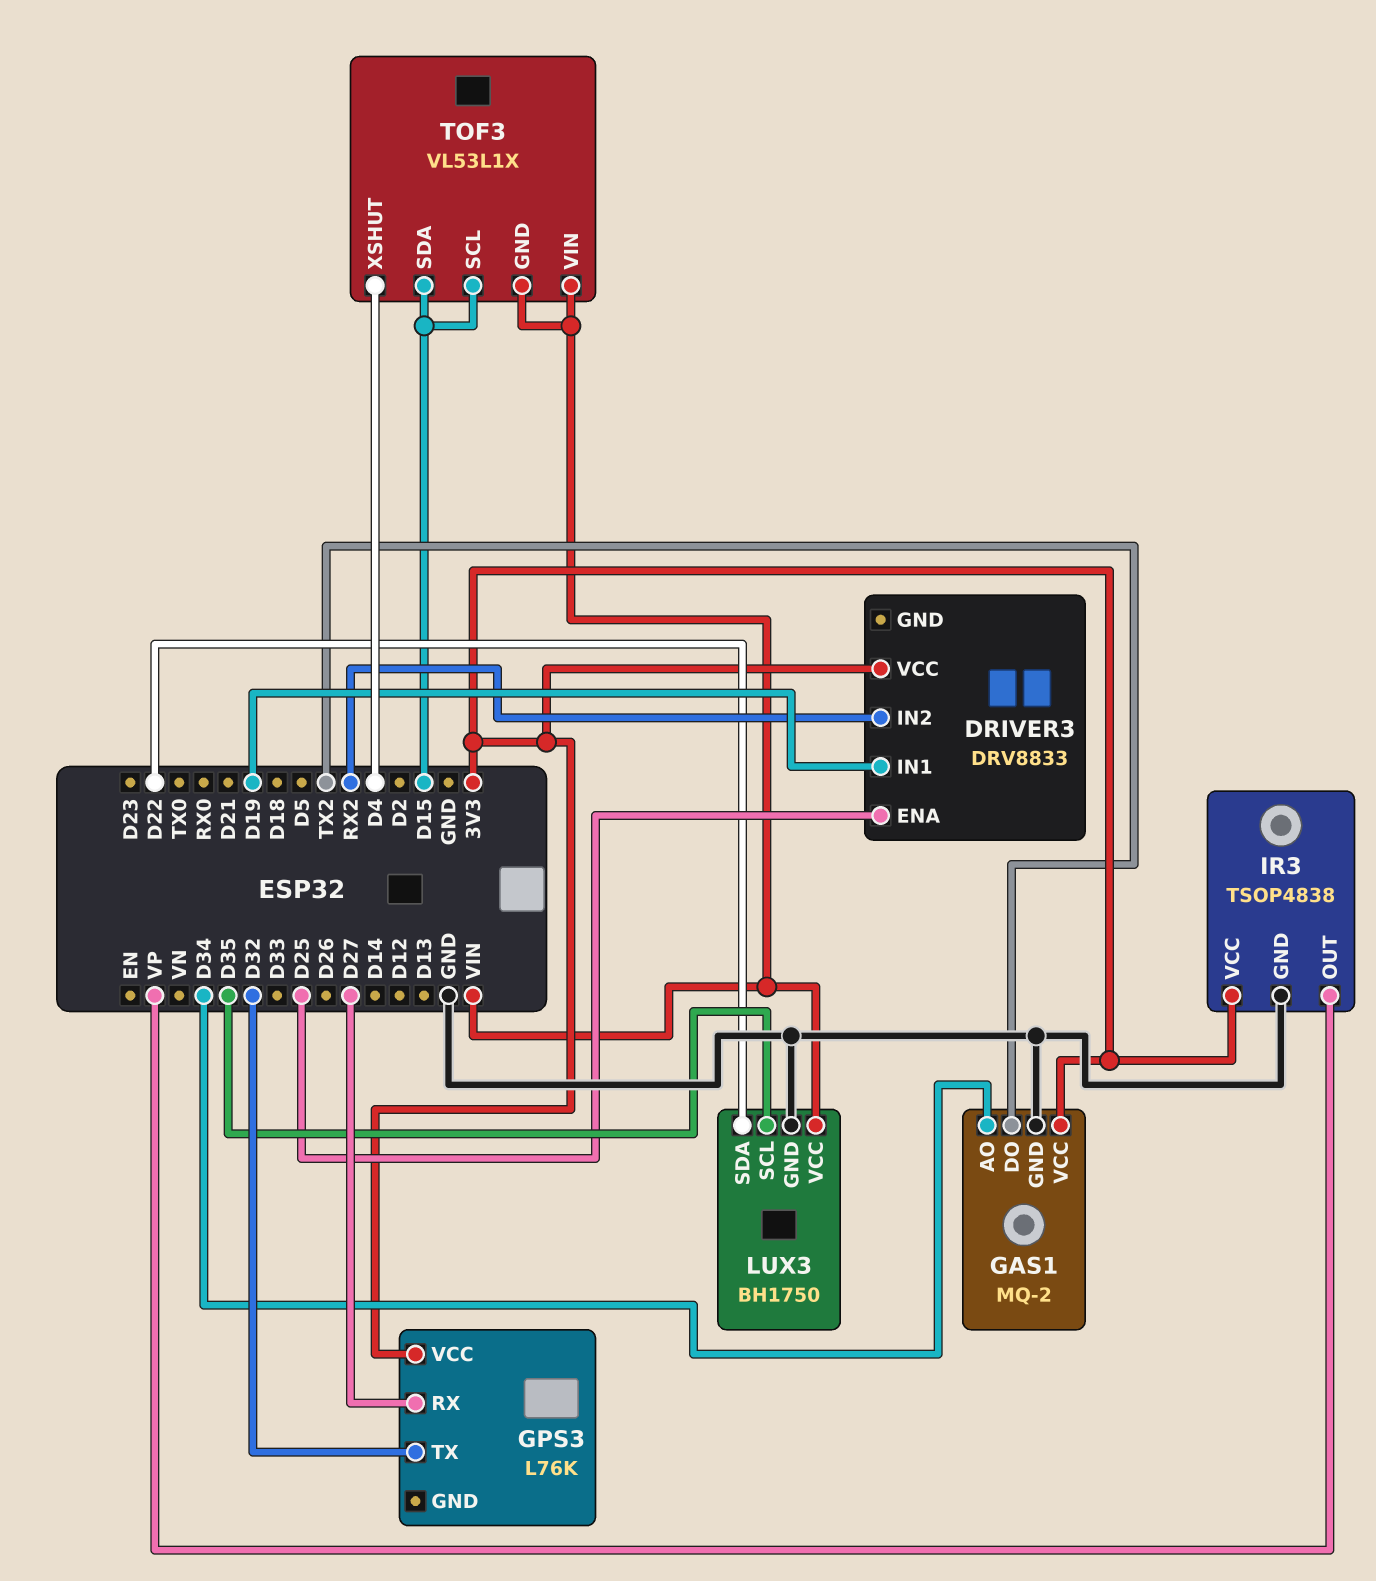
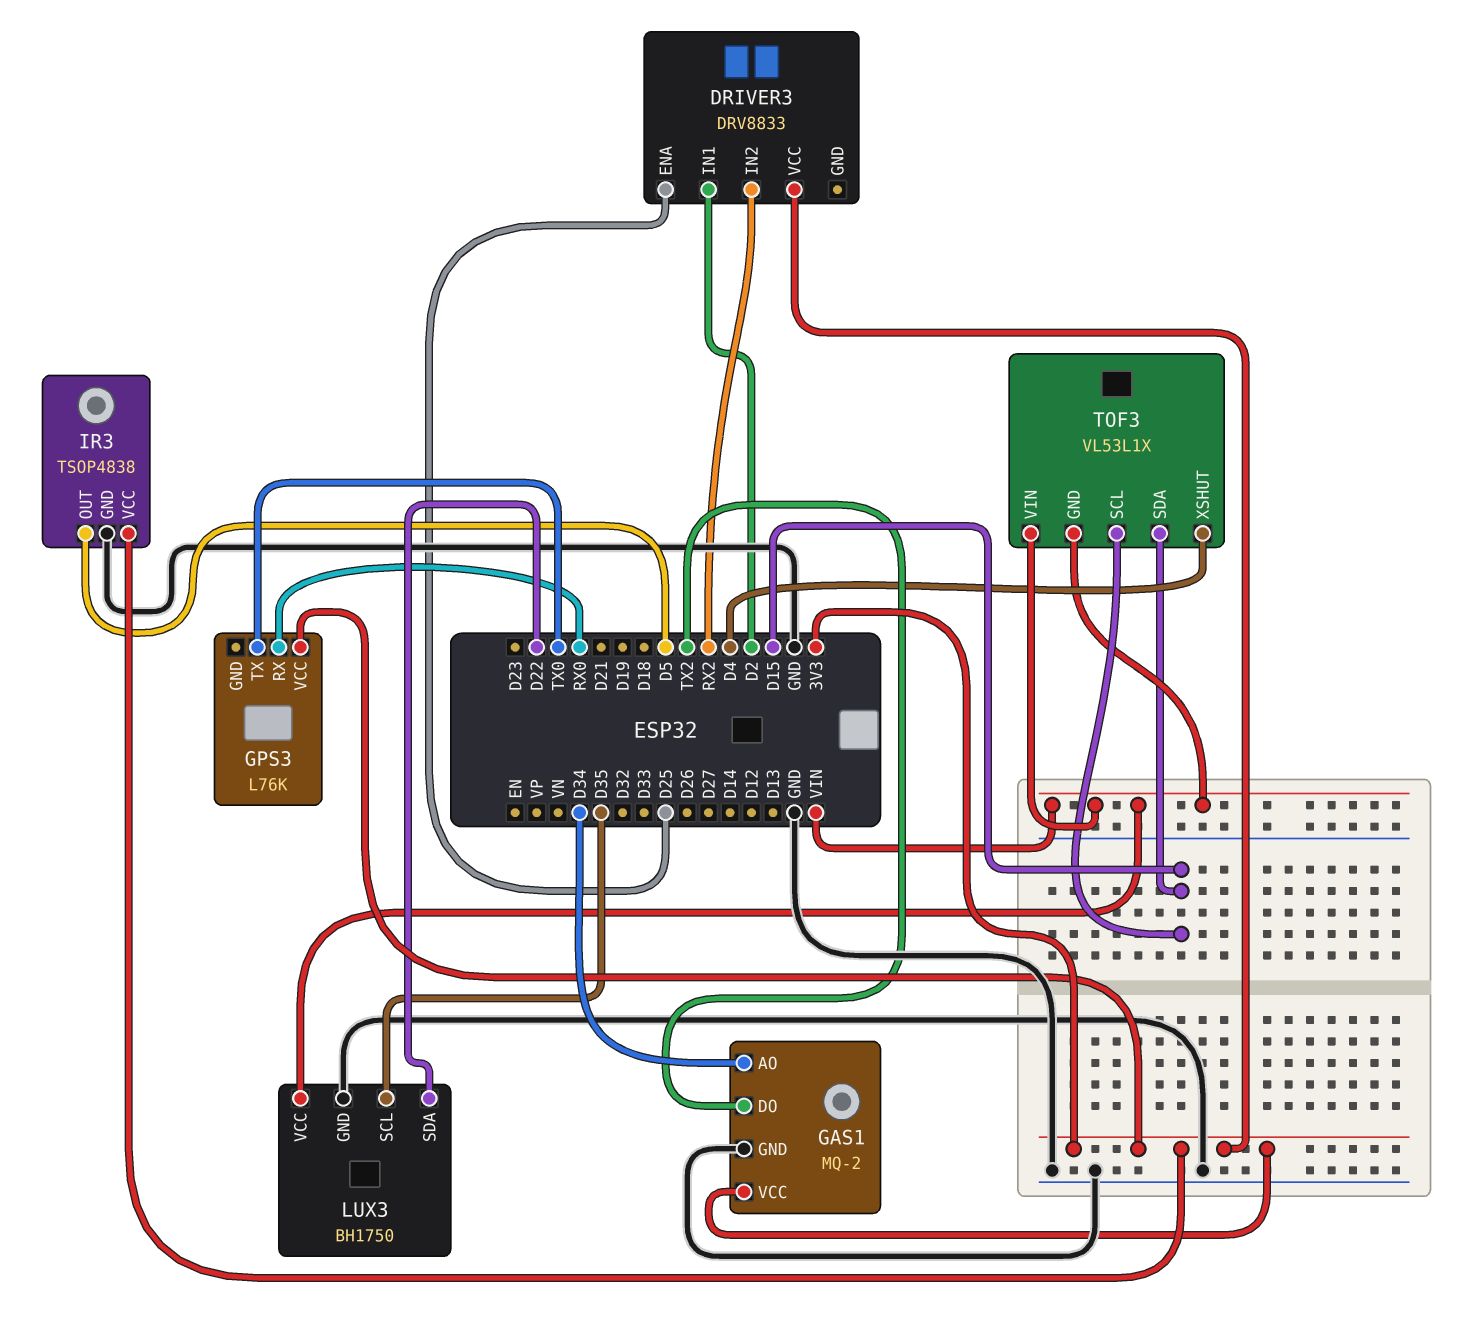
DRIVER3 pin IN1: D19 -> D2
GPS3 pin RX: D27 -> RX0
GPS3 pin TX: D32 -> TX0
IR3 pin OUT: VP -> D5

